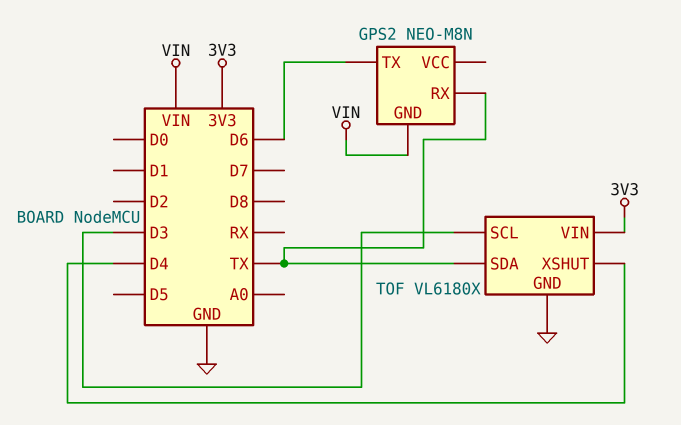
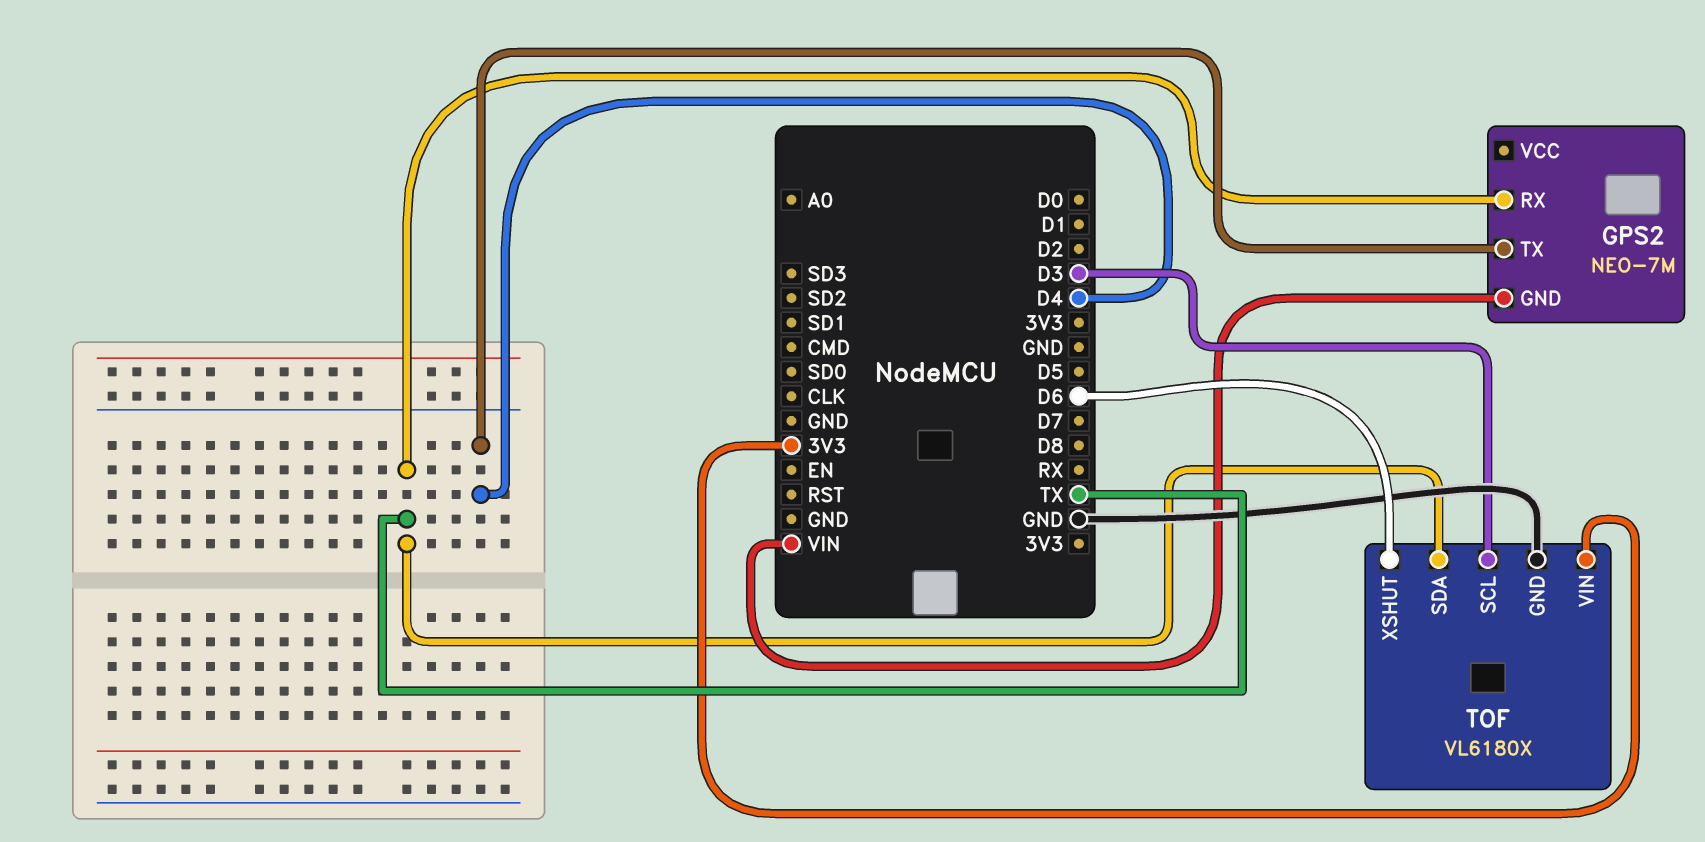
GPS2: NEO-M8N -> NEO-7M
GPS2 pin TX: D6 -> D4
TOF pin XSHUT: D4 -> D6

